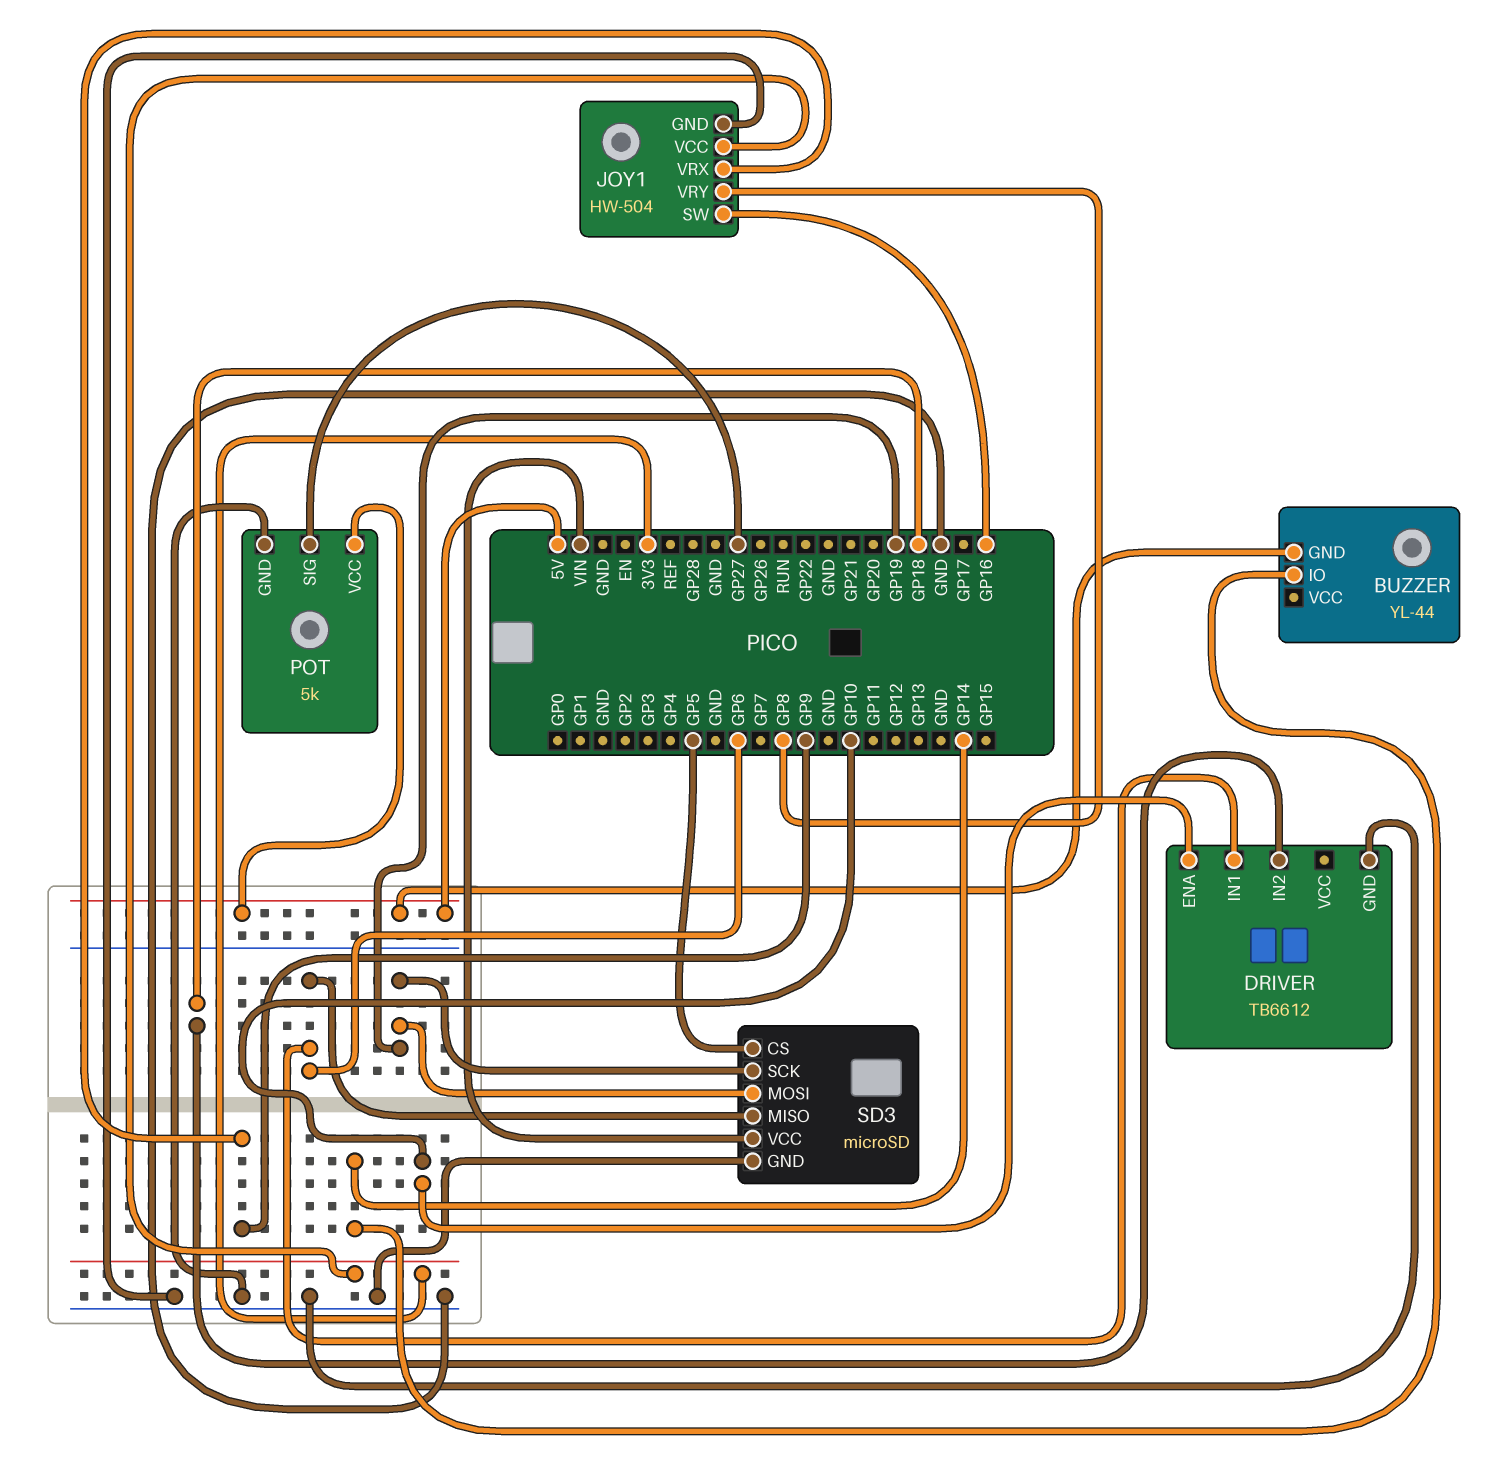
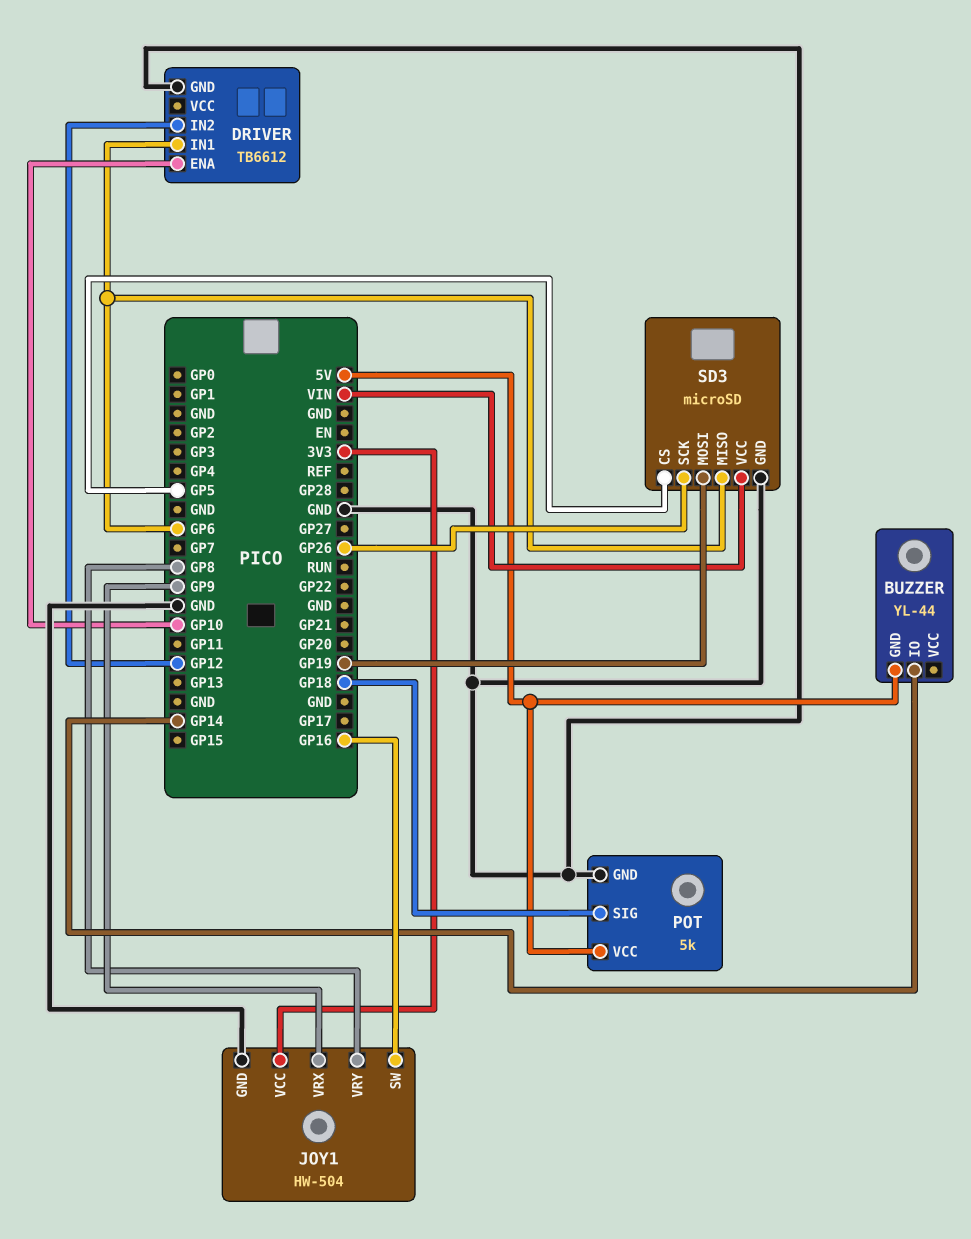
DRIVER pin IN2: GP18 -> GP12
POT pin SIG: GP27 -> GP18
SD3 pin SCK: GP19 -> GP26

